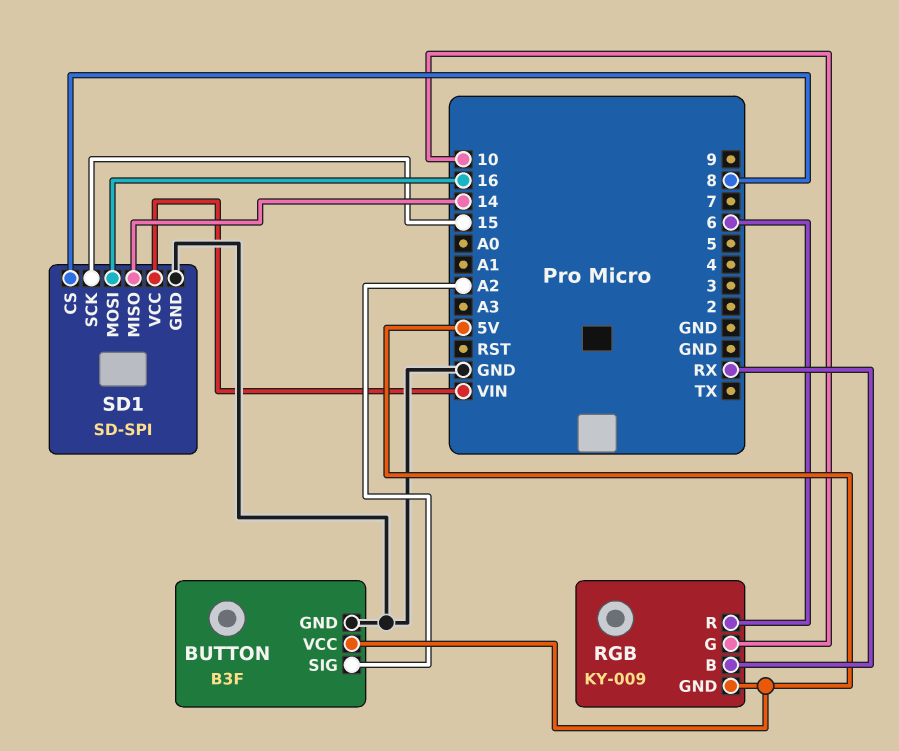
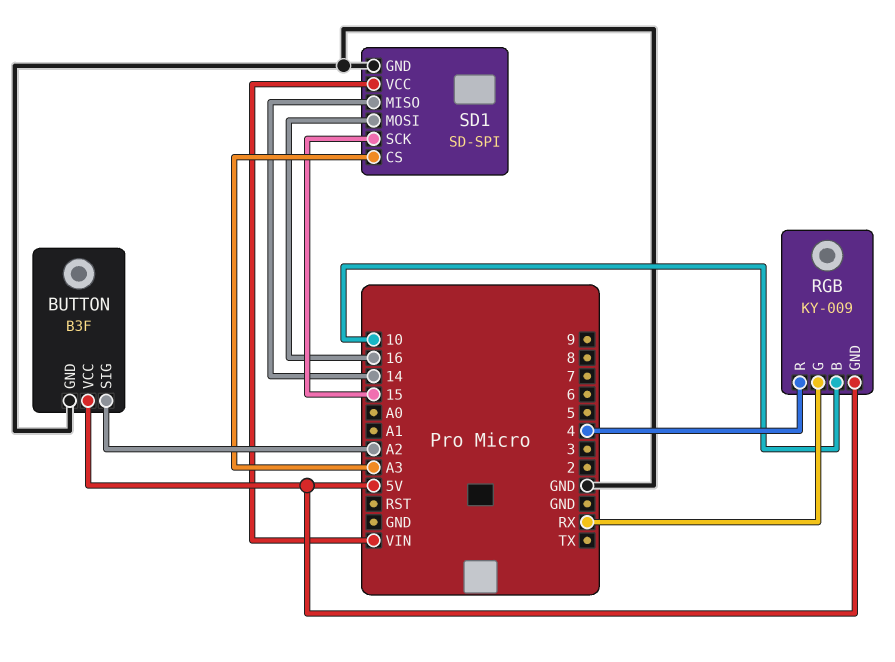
RGB pin B: RX -> 10
RGB pin G: 10 -> RX
RGB pin R: 6 -> 4
SD1 pin CS: 8 -> A3

